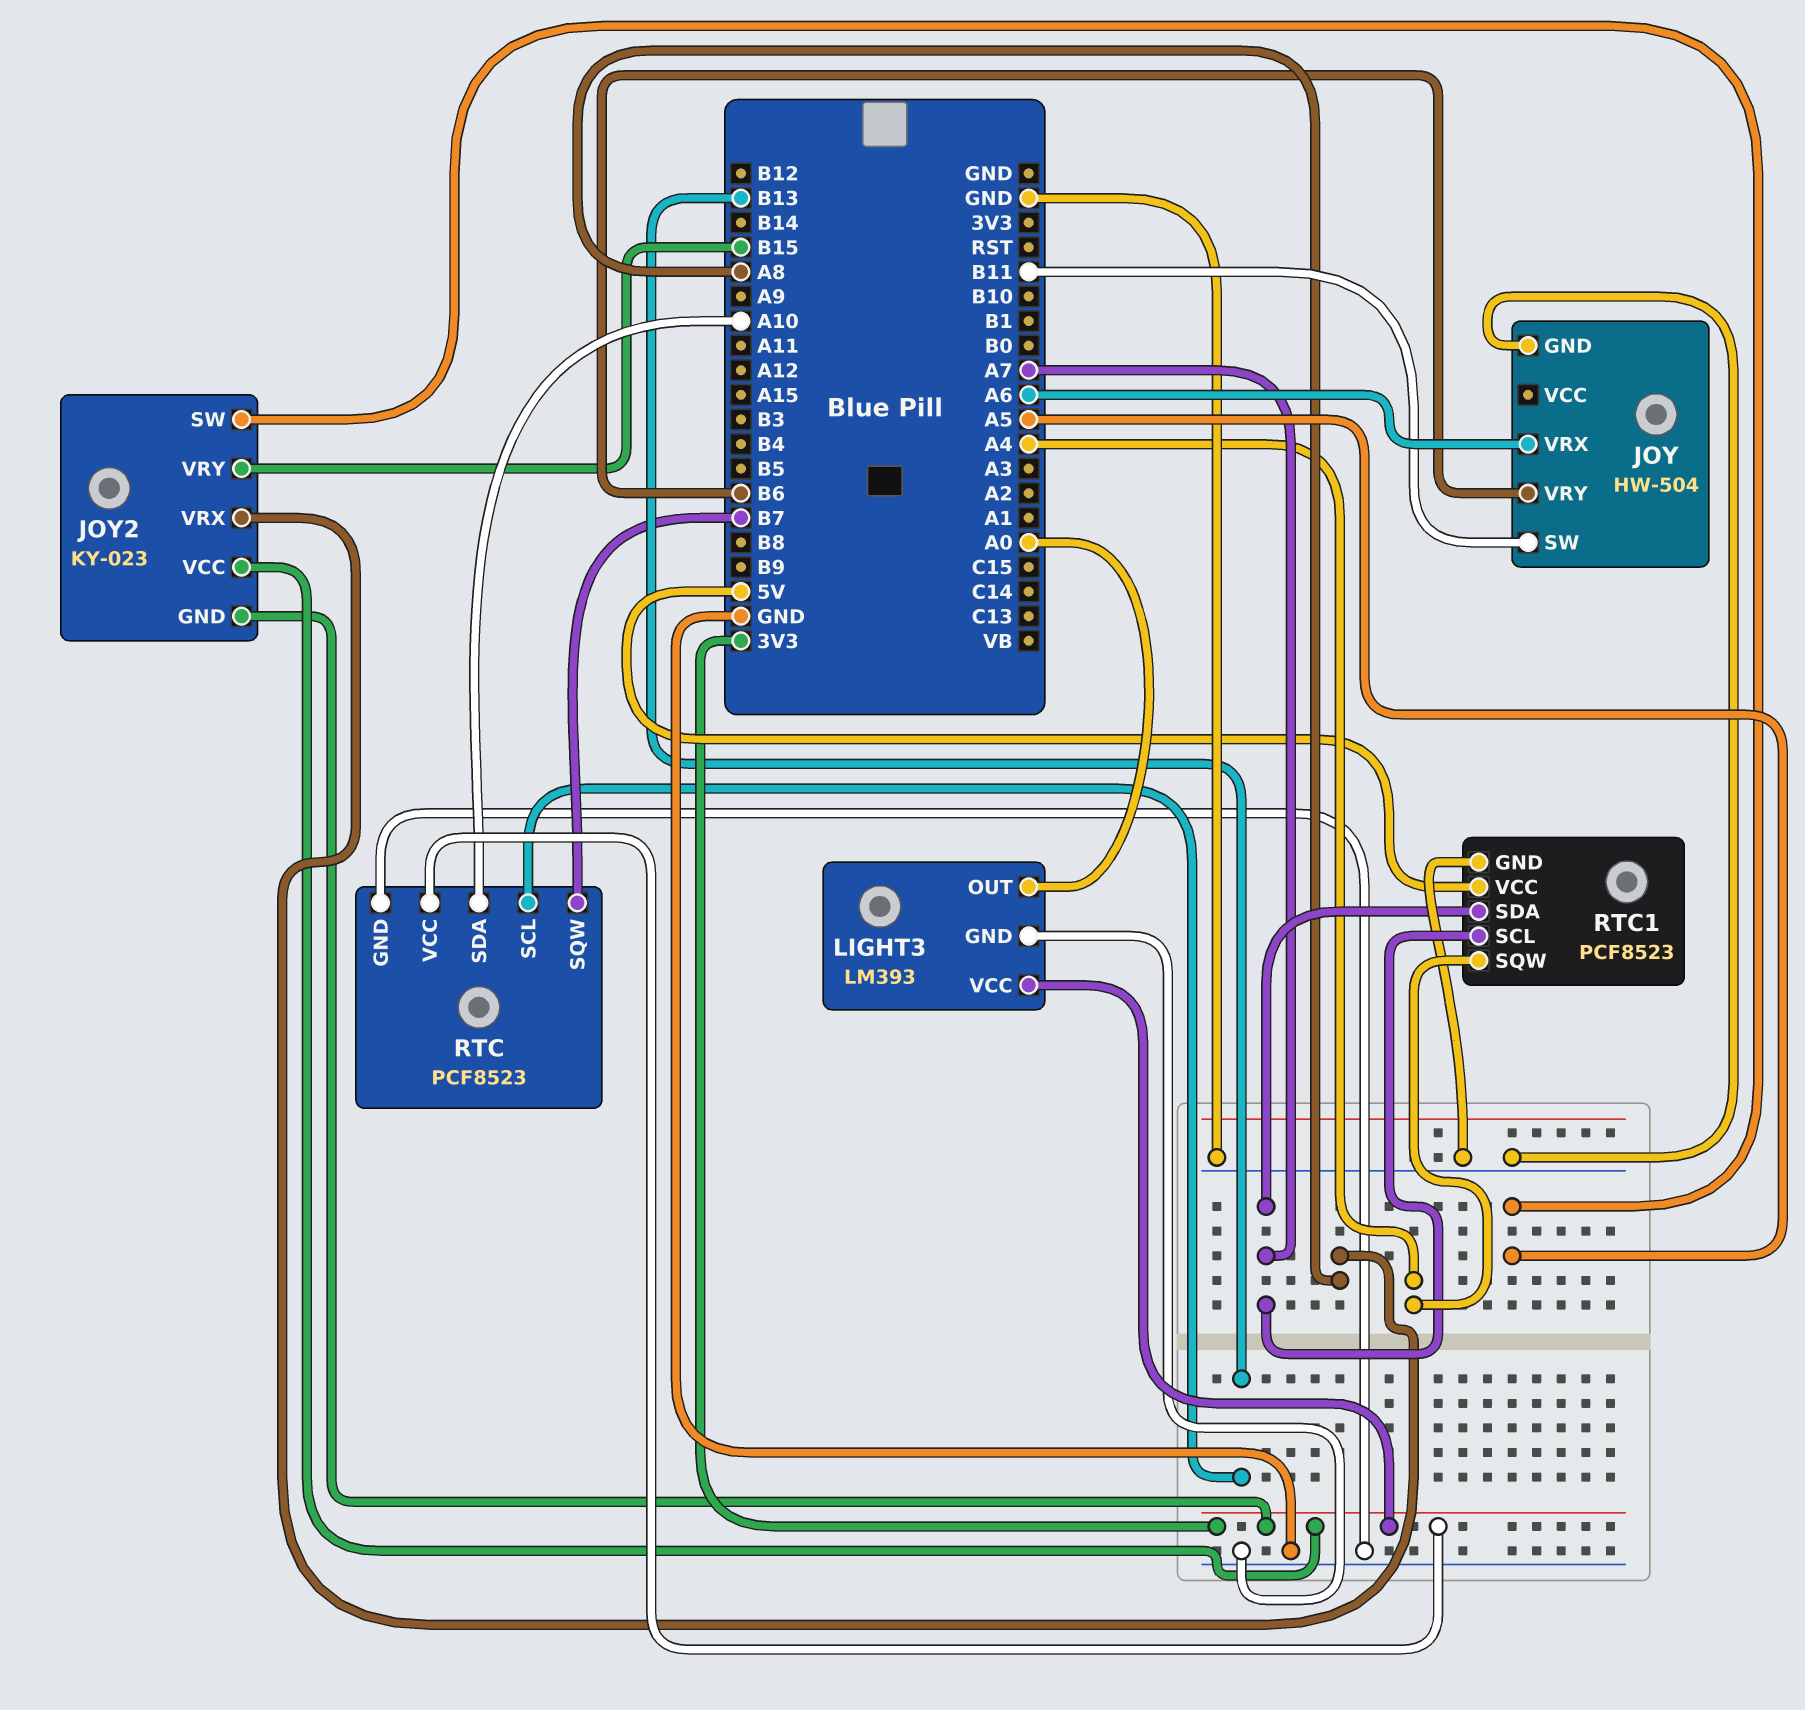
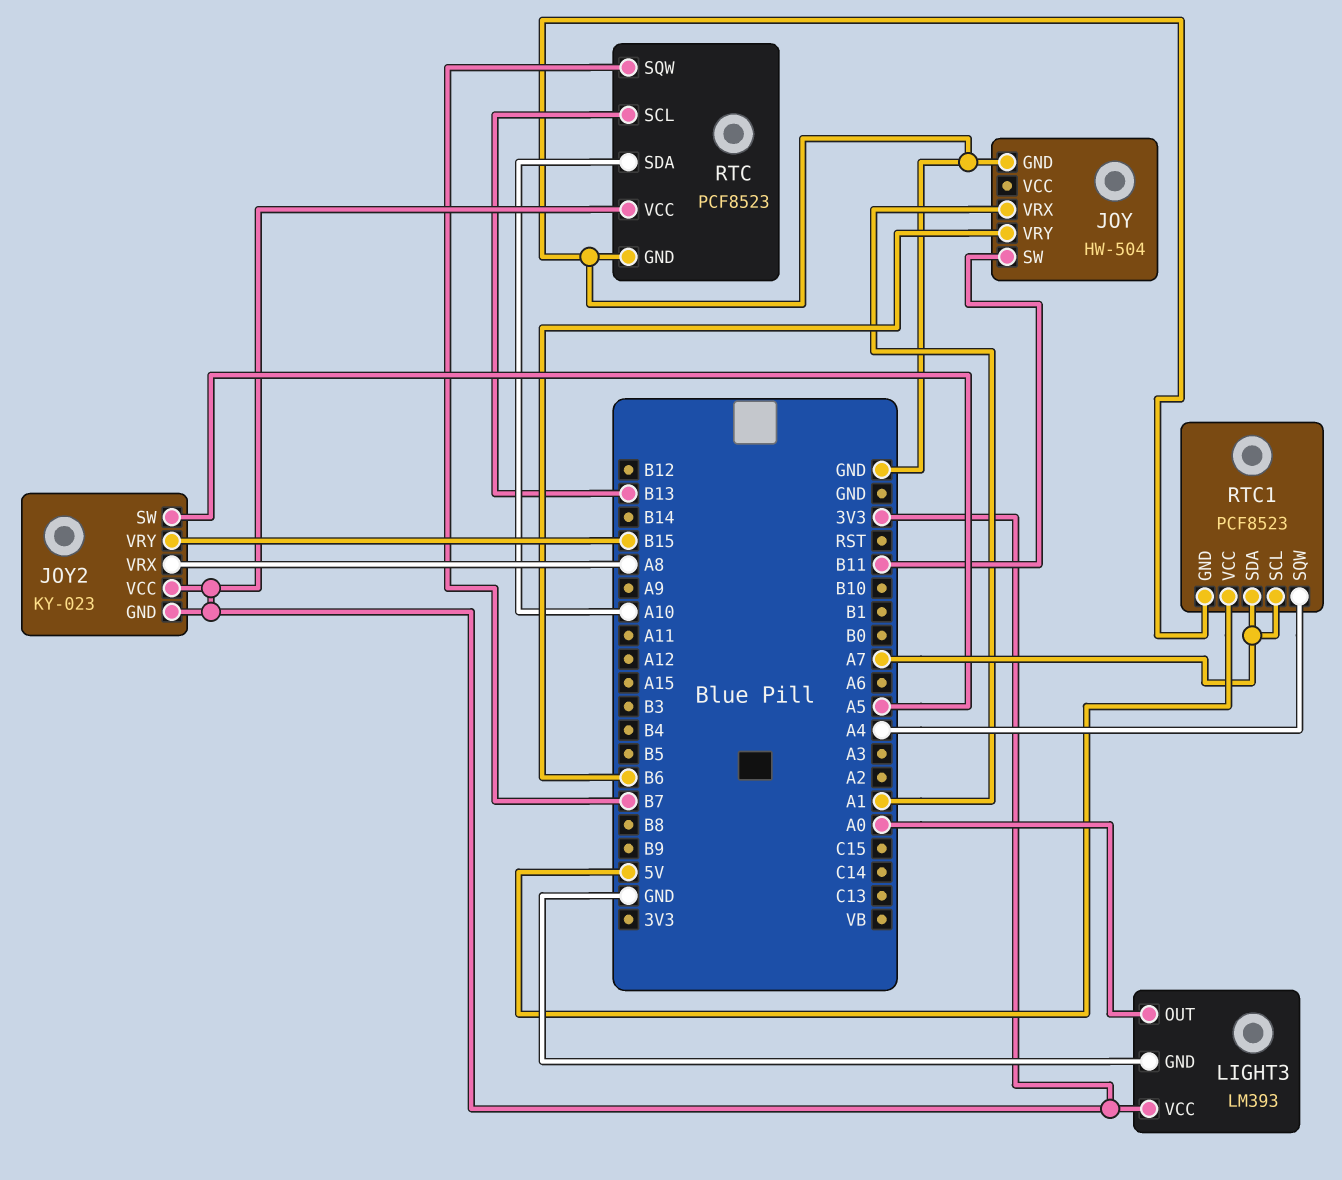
JOY pin VRX: A6 -> A1

